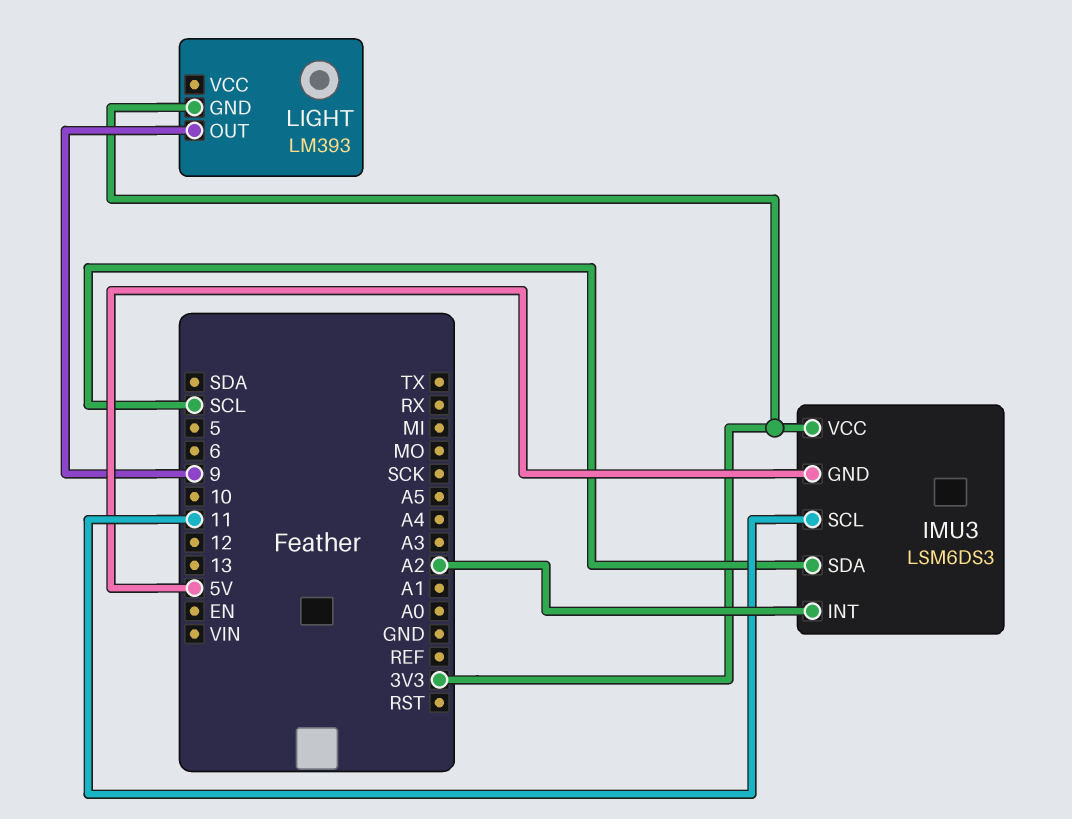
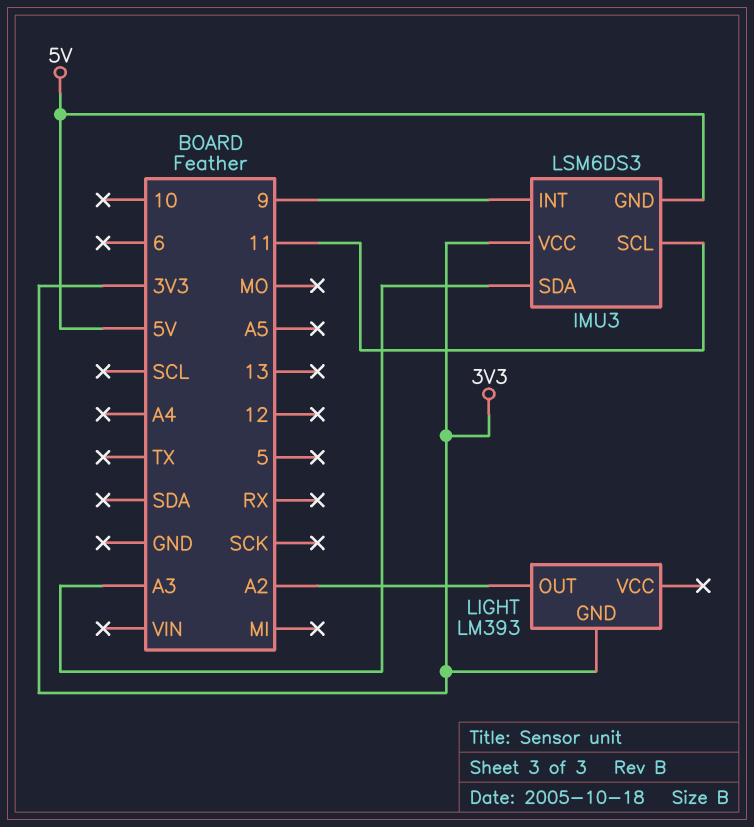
IMU3 pin INT: A2 -> 9
IMU3 pin SDA: SCL -> A3
LIGHT pin OUT: 9 -> A2

